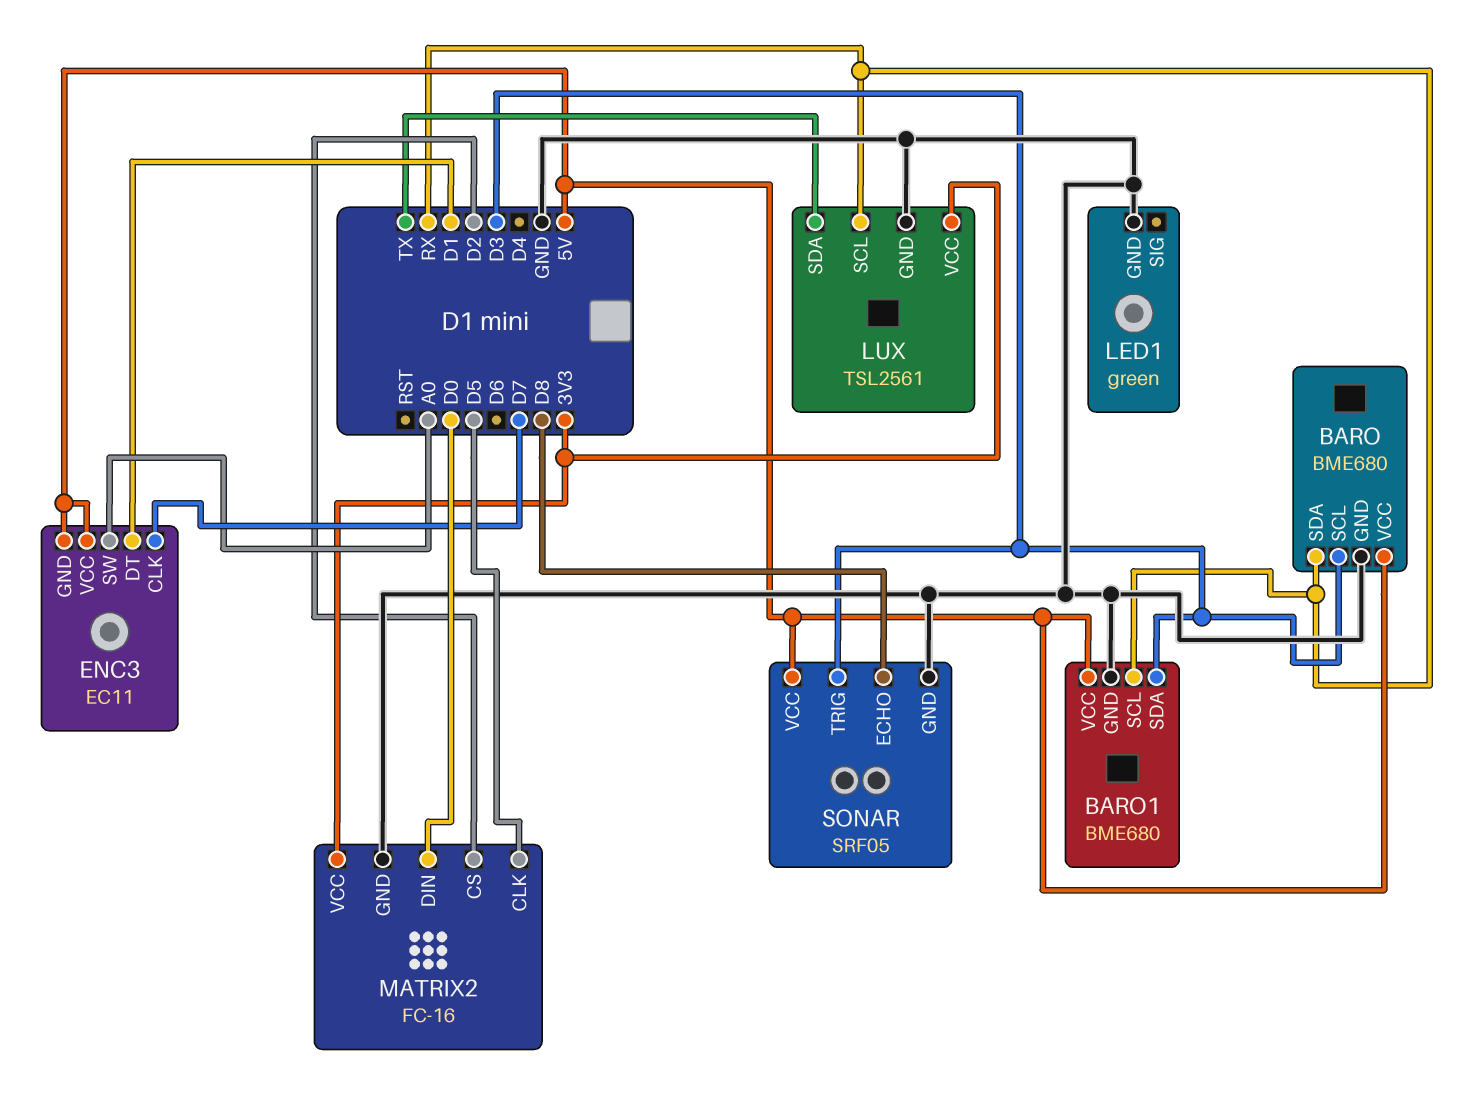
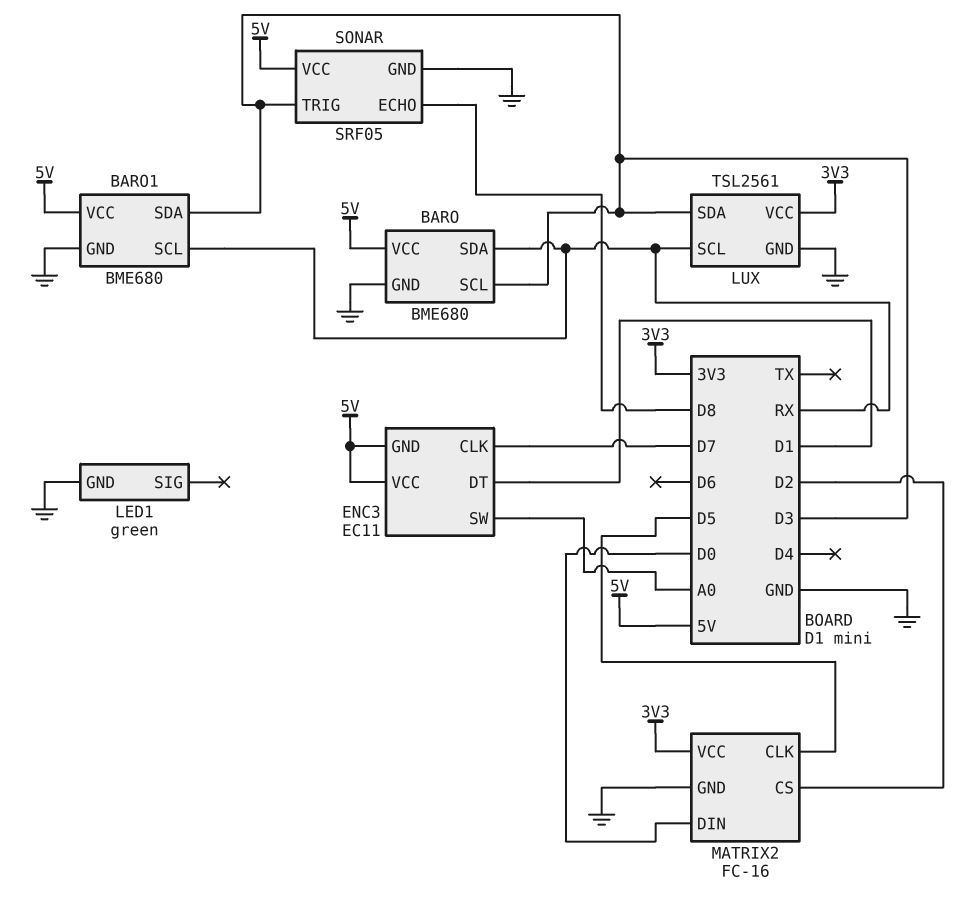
LUX pin SDA: TX -> D3

